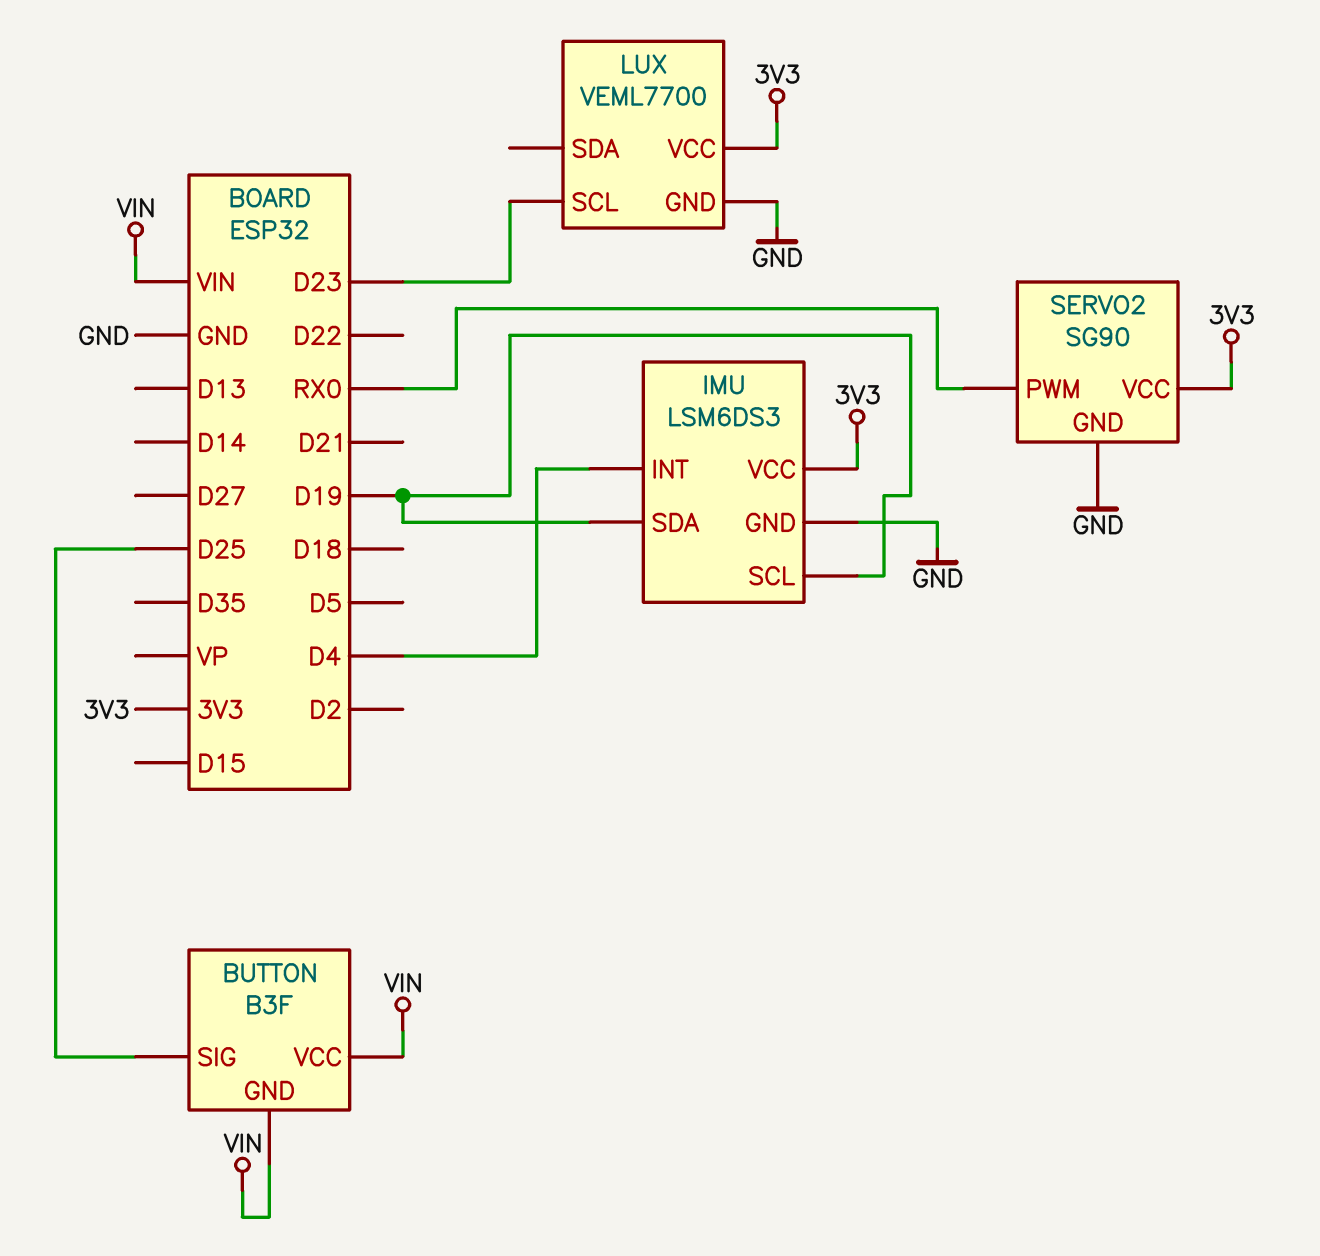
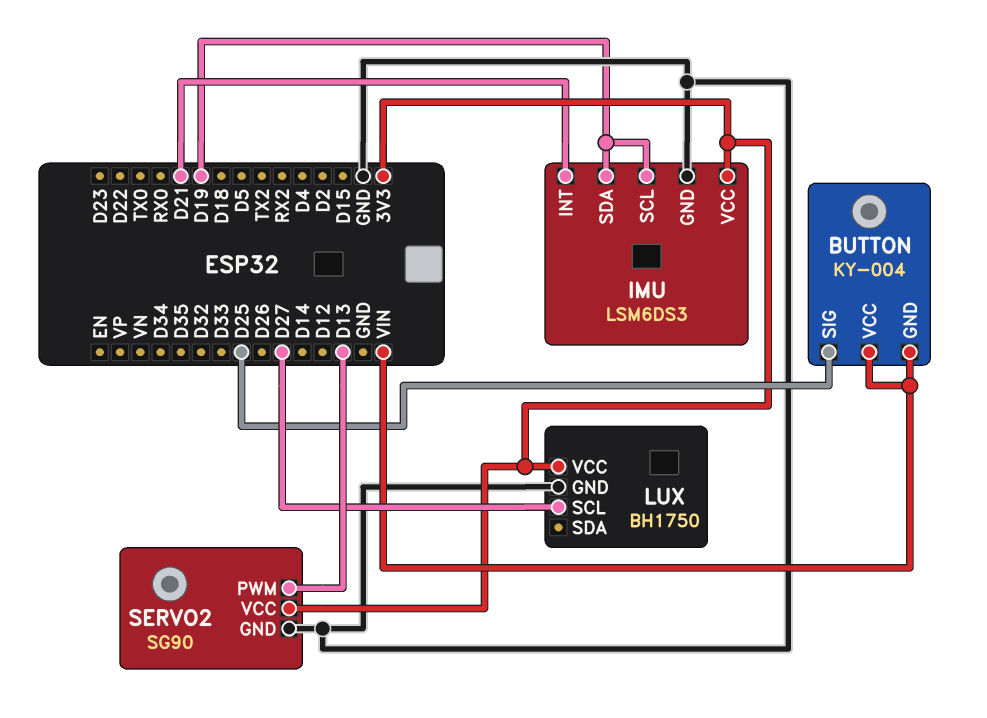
BUTTON: B3F -> KY-004
IMU pin INT: D4 -> D21
LUX: VEML7700 -> BH1750
LUX pin SCL: D23 -> D27
SERVO2 pin PWM: RX0 -> D13

